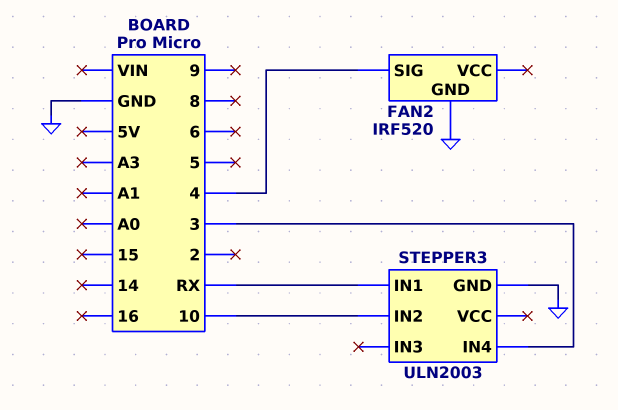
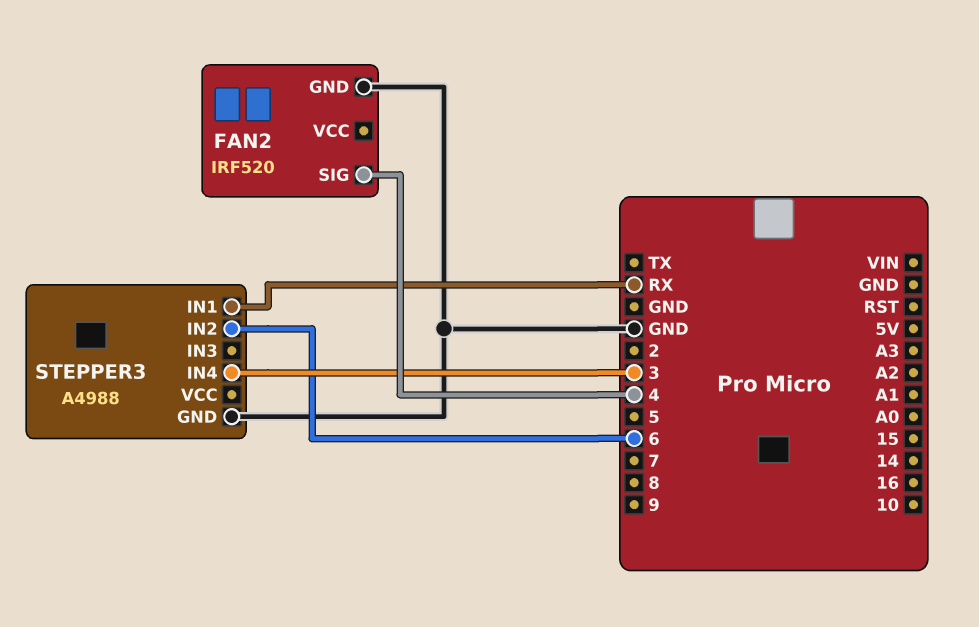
STEPPER3: ULN2003 -> A4988
STEPPER3 pin IN2: 10 -> 6

